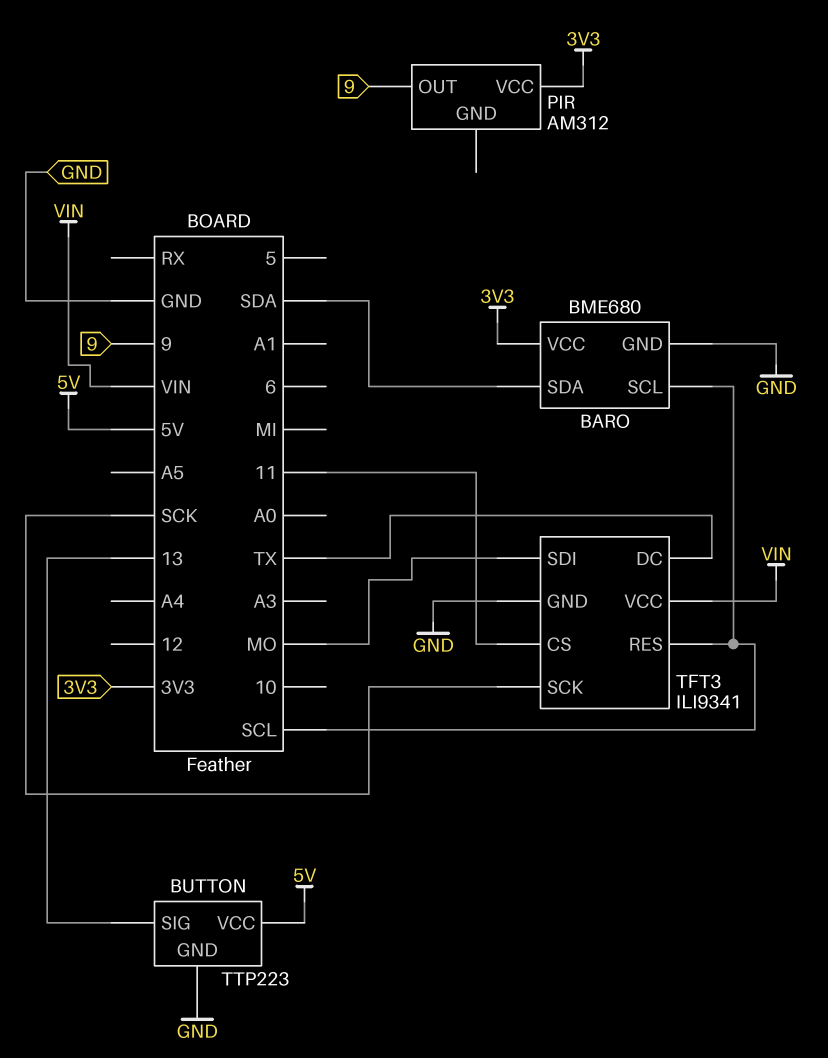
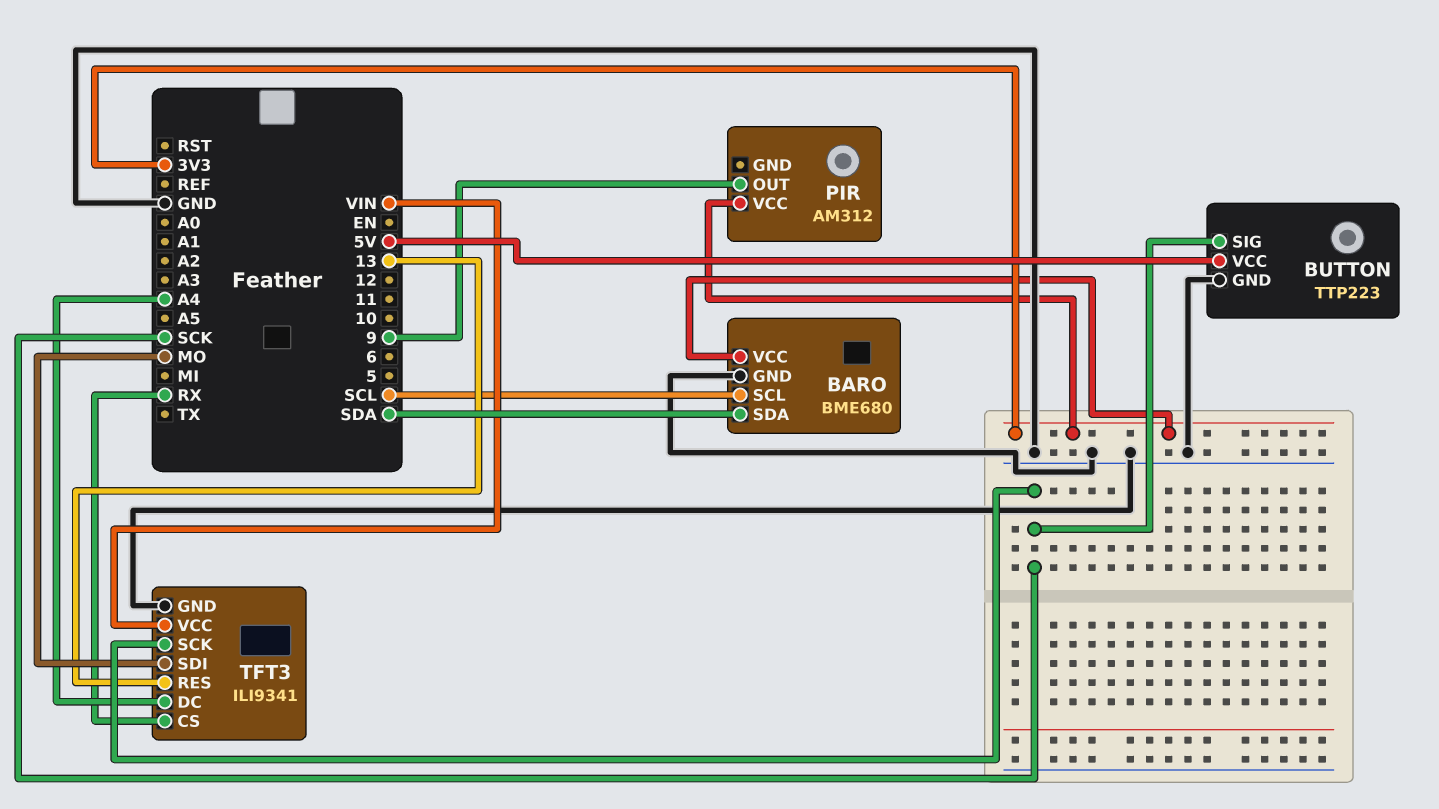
BUTTON pin SIG: 13 -> SCK
TFT3 pin CS: 11 -> RX
TFT3 pin DC: TX -> A4
TFT3 pin RES: SCL -> 13

